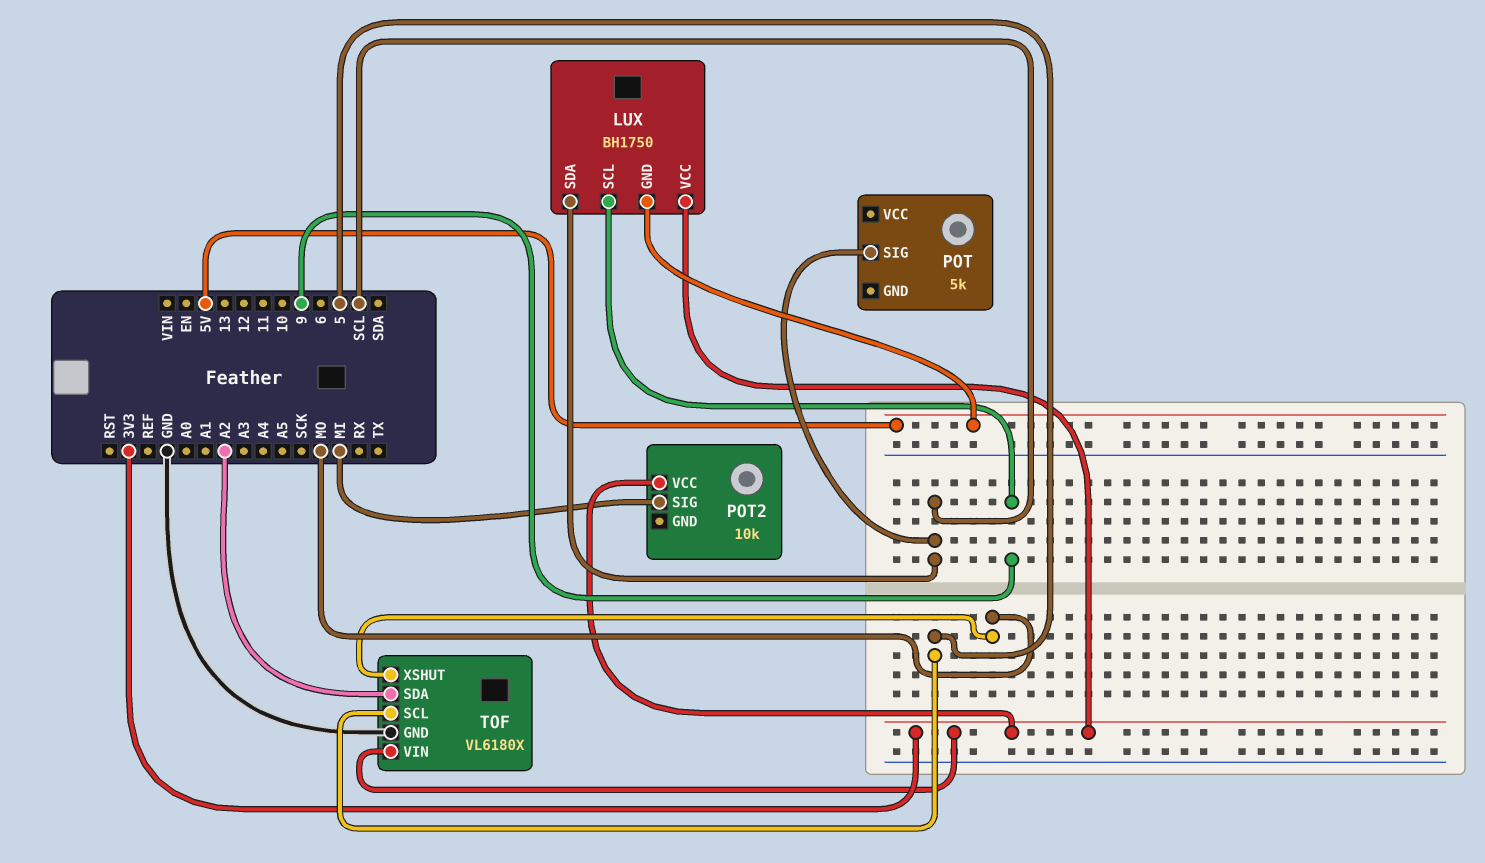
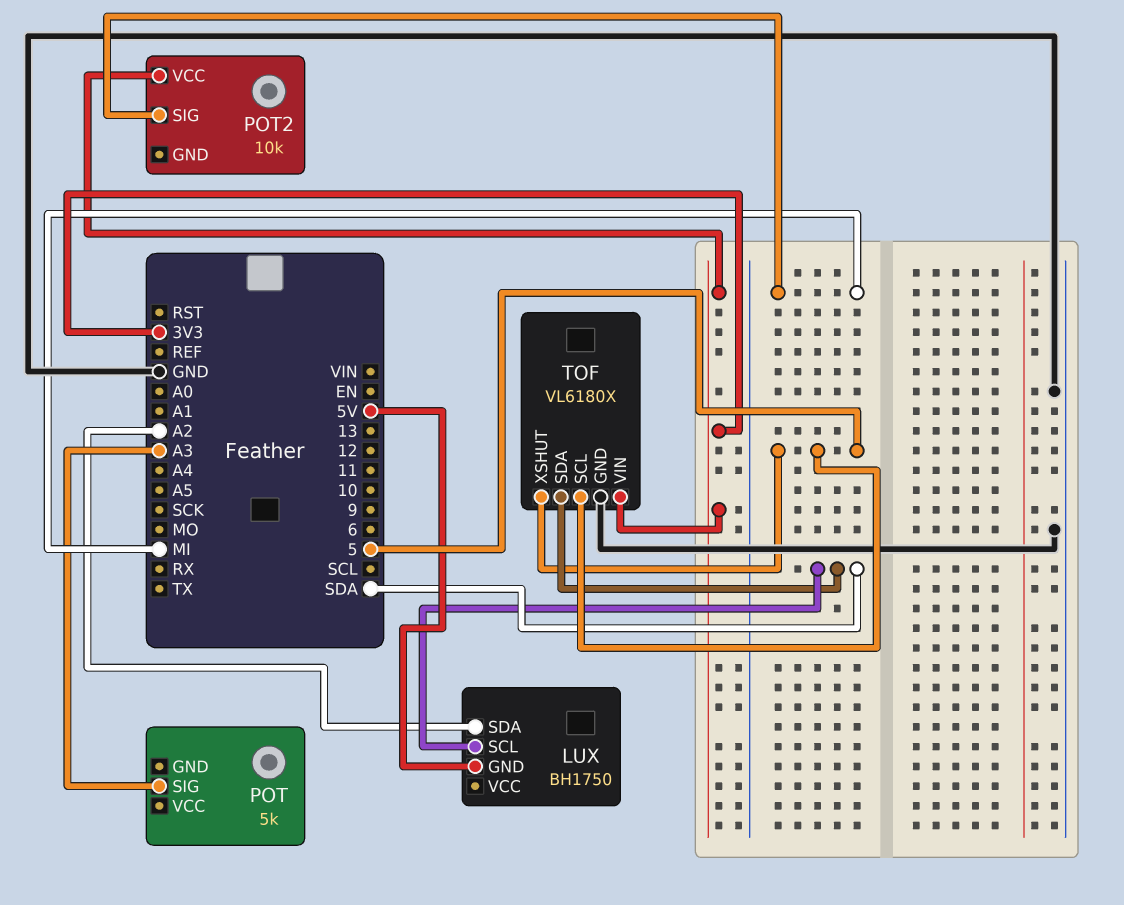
LUX pin SCL: 9 -> SDA
LUX pin SDA: SCL -> A2
LUX pin VCC: 3V3 -> none
POT pin SIG: SCL -> A3
TOF pin SDA: A2 -> SDA
TOF pin XSHUT: MO -> 5

